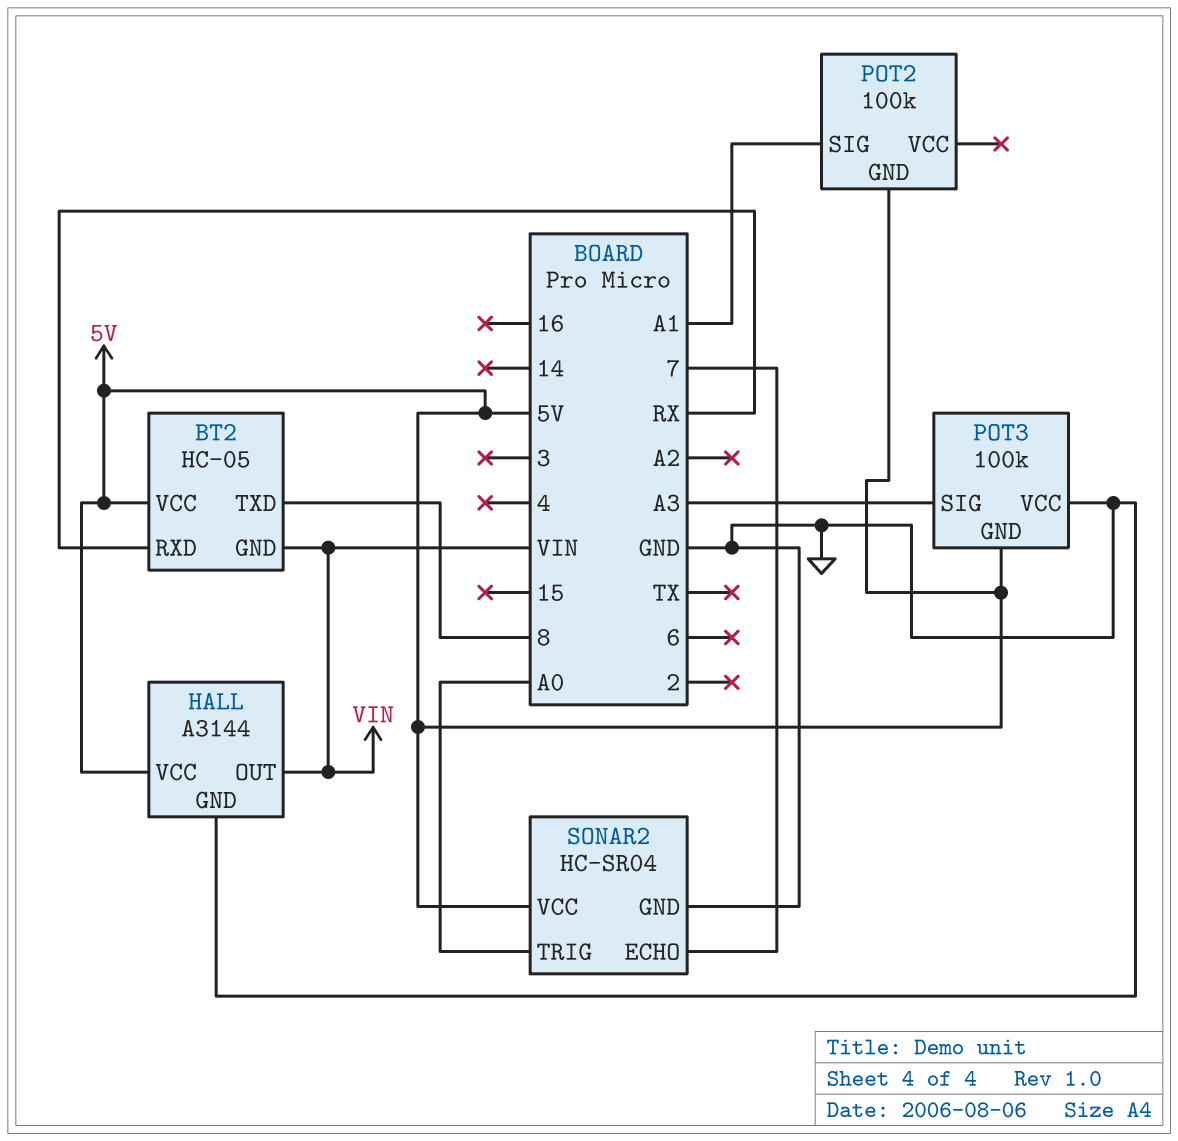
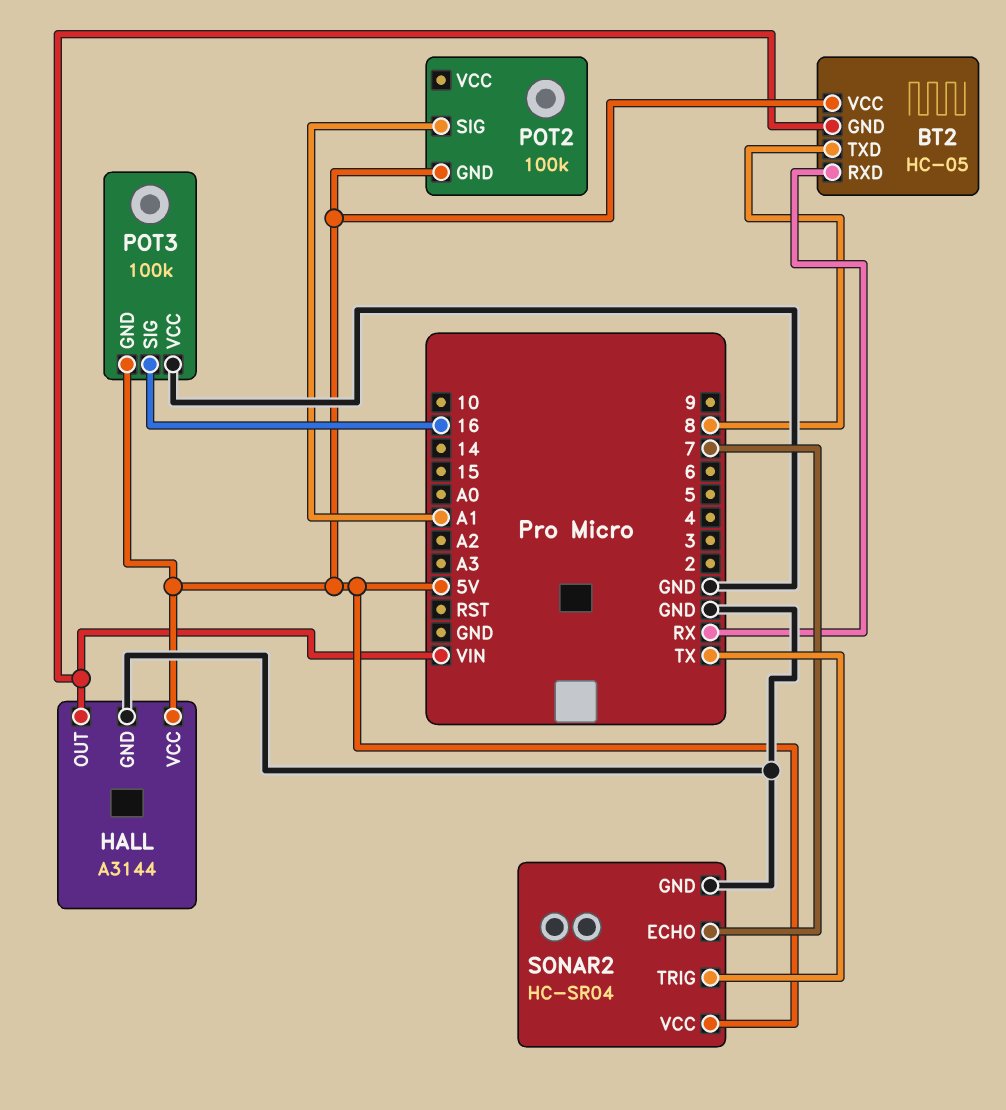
POT3 pin SIG: A3 -> 16
SONAR2 pin TRIG: A0 -> TX

